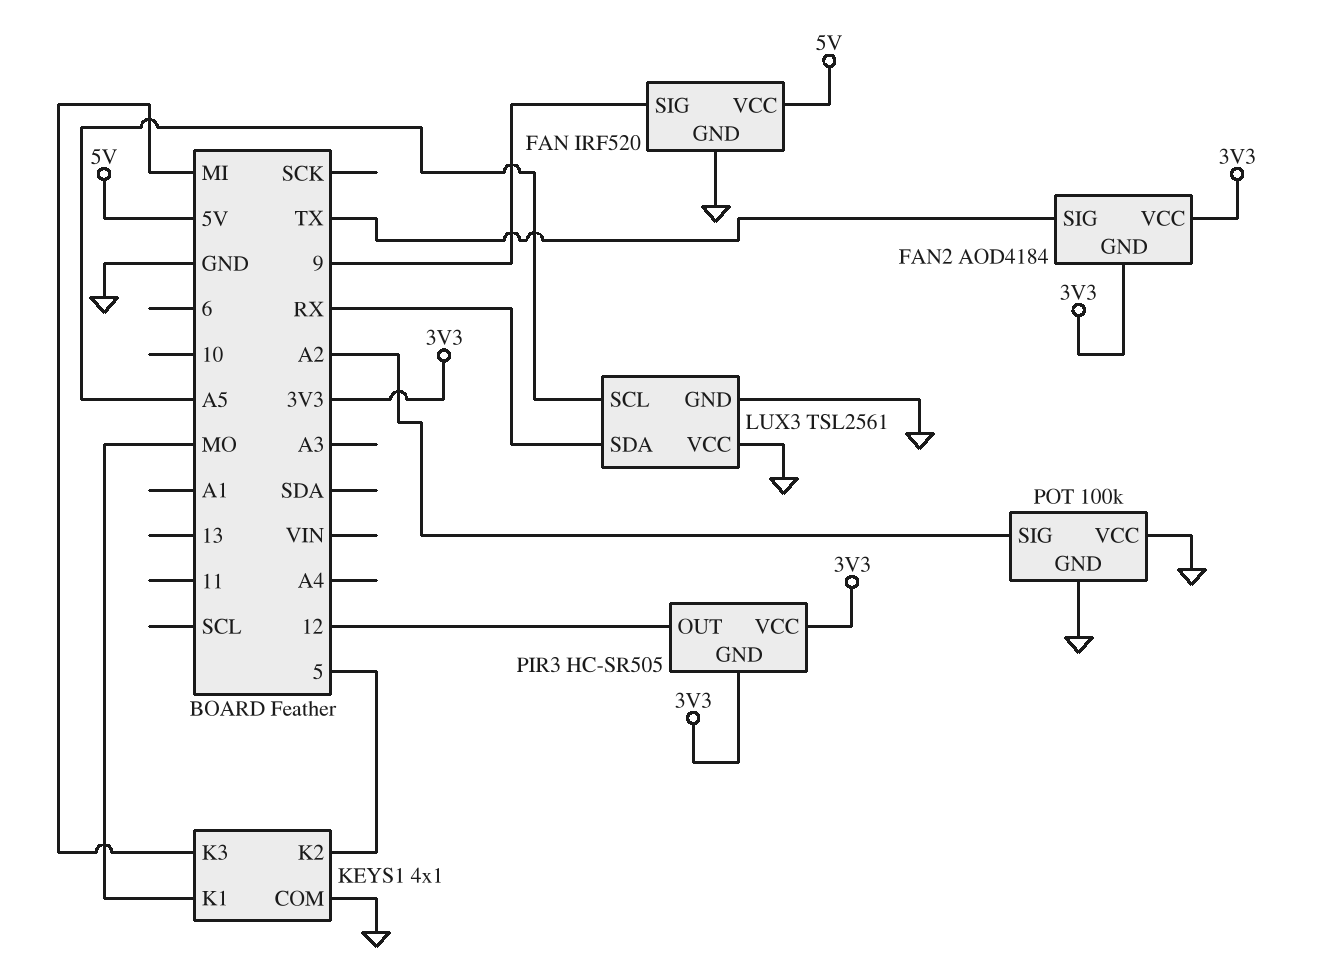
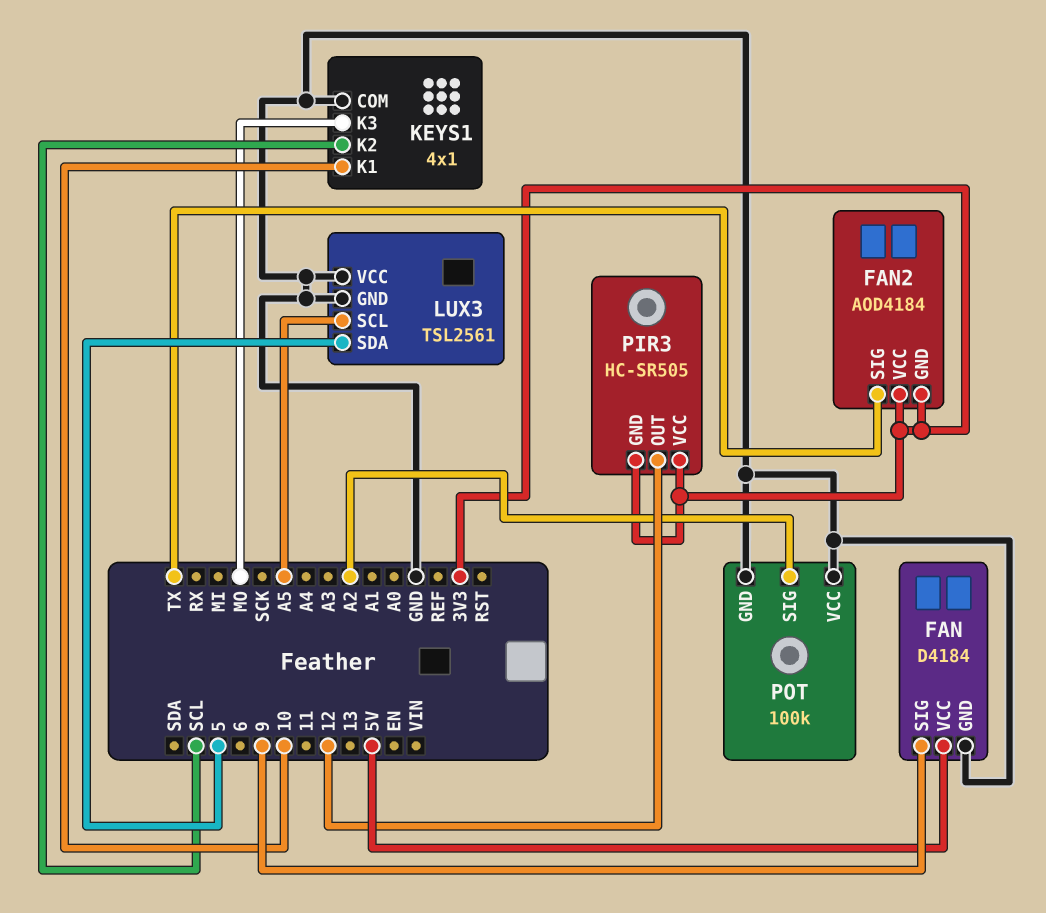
FAN: IRF520 -> D4184
KEYS1 pin K1: MO -> 10
KEYS1 pin K2: 5 -> SCL
KEYS1 pin K3: MI -> MO
LUX3 pin SDA: RX -> 5

